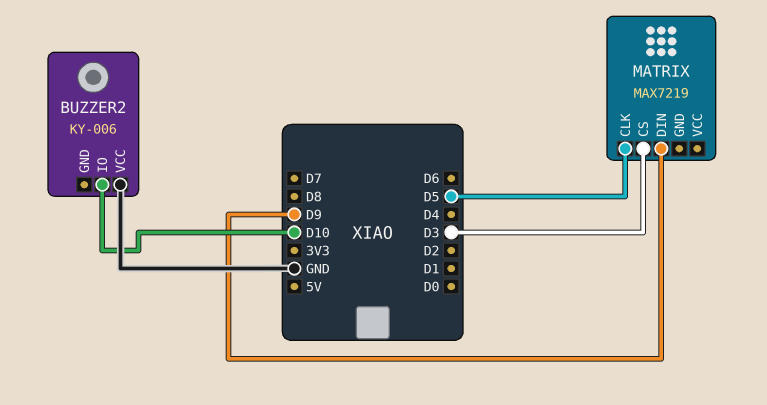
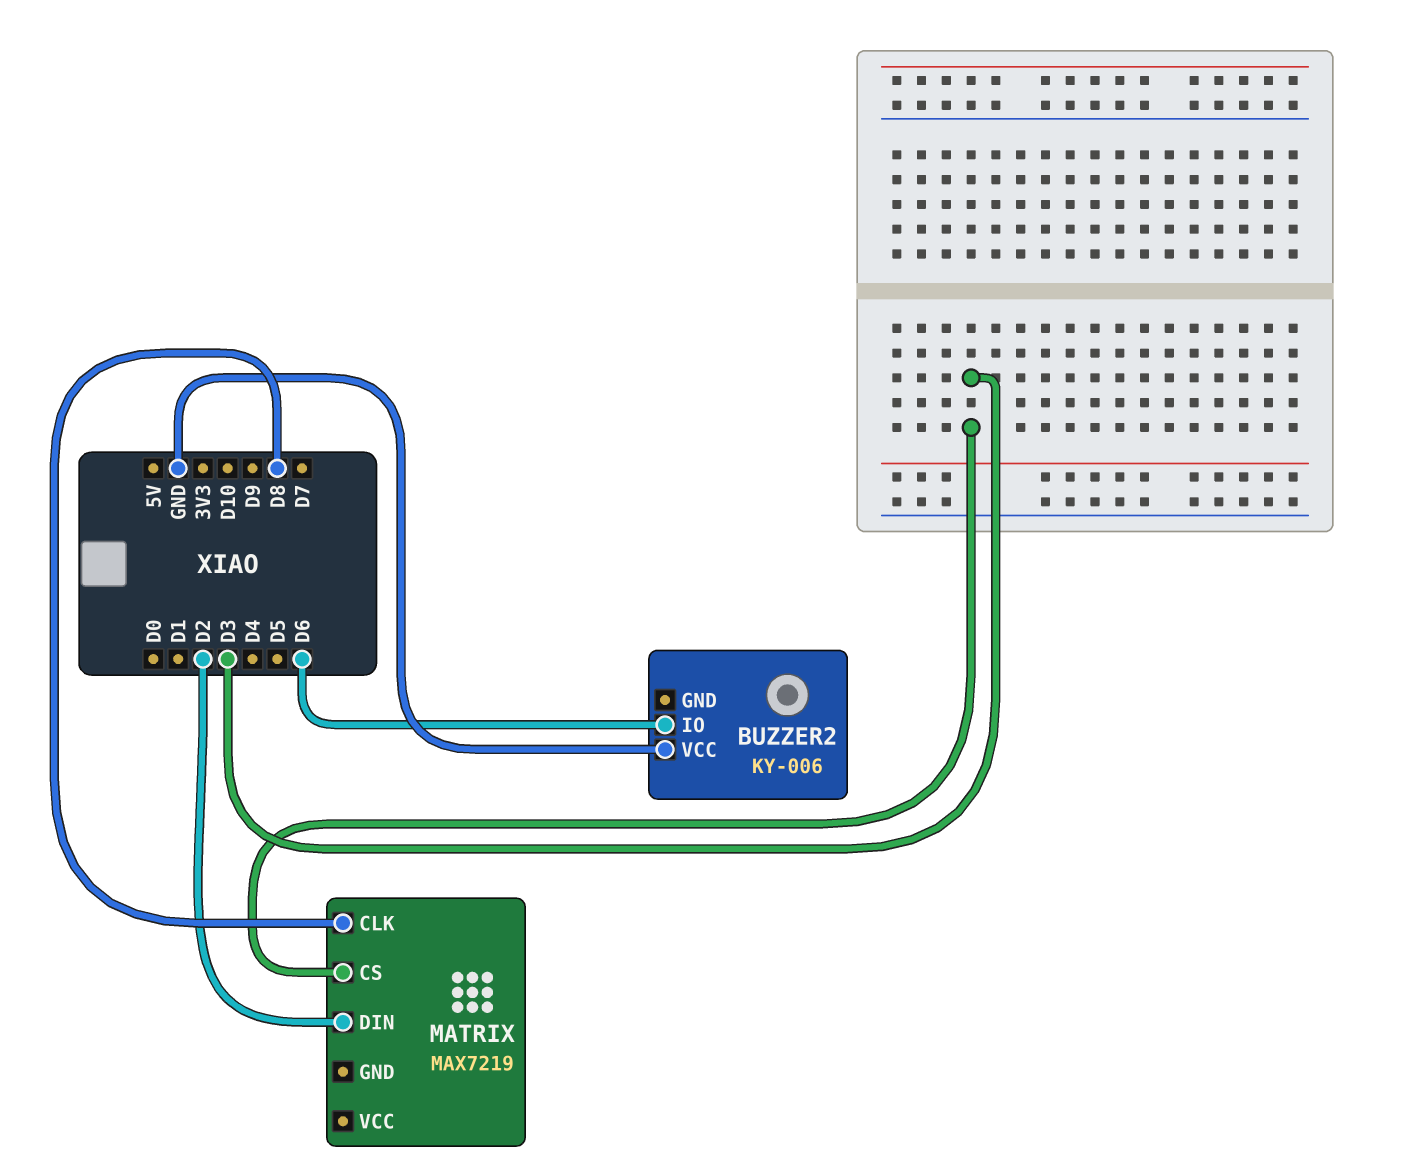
BUZZER2 pin IO: D10 -> D6
MATRIX pin CLK: D5 -> D8
MATRIX pin DIN: D9 -> D2

